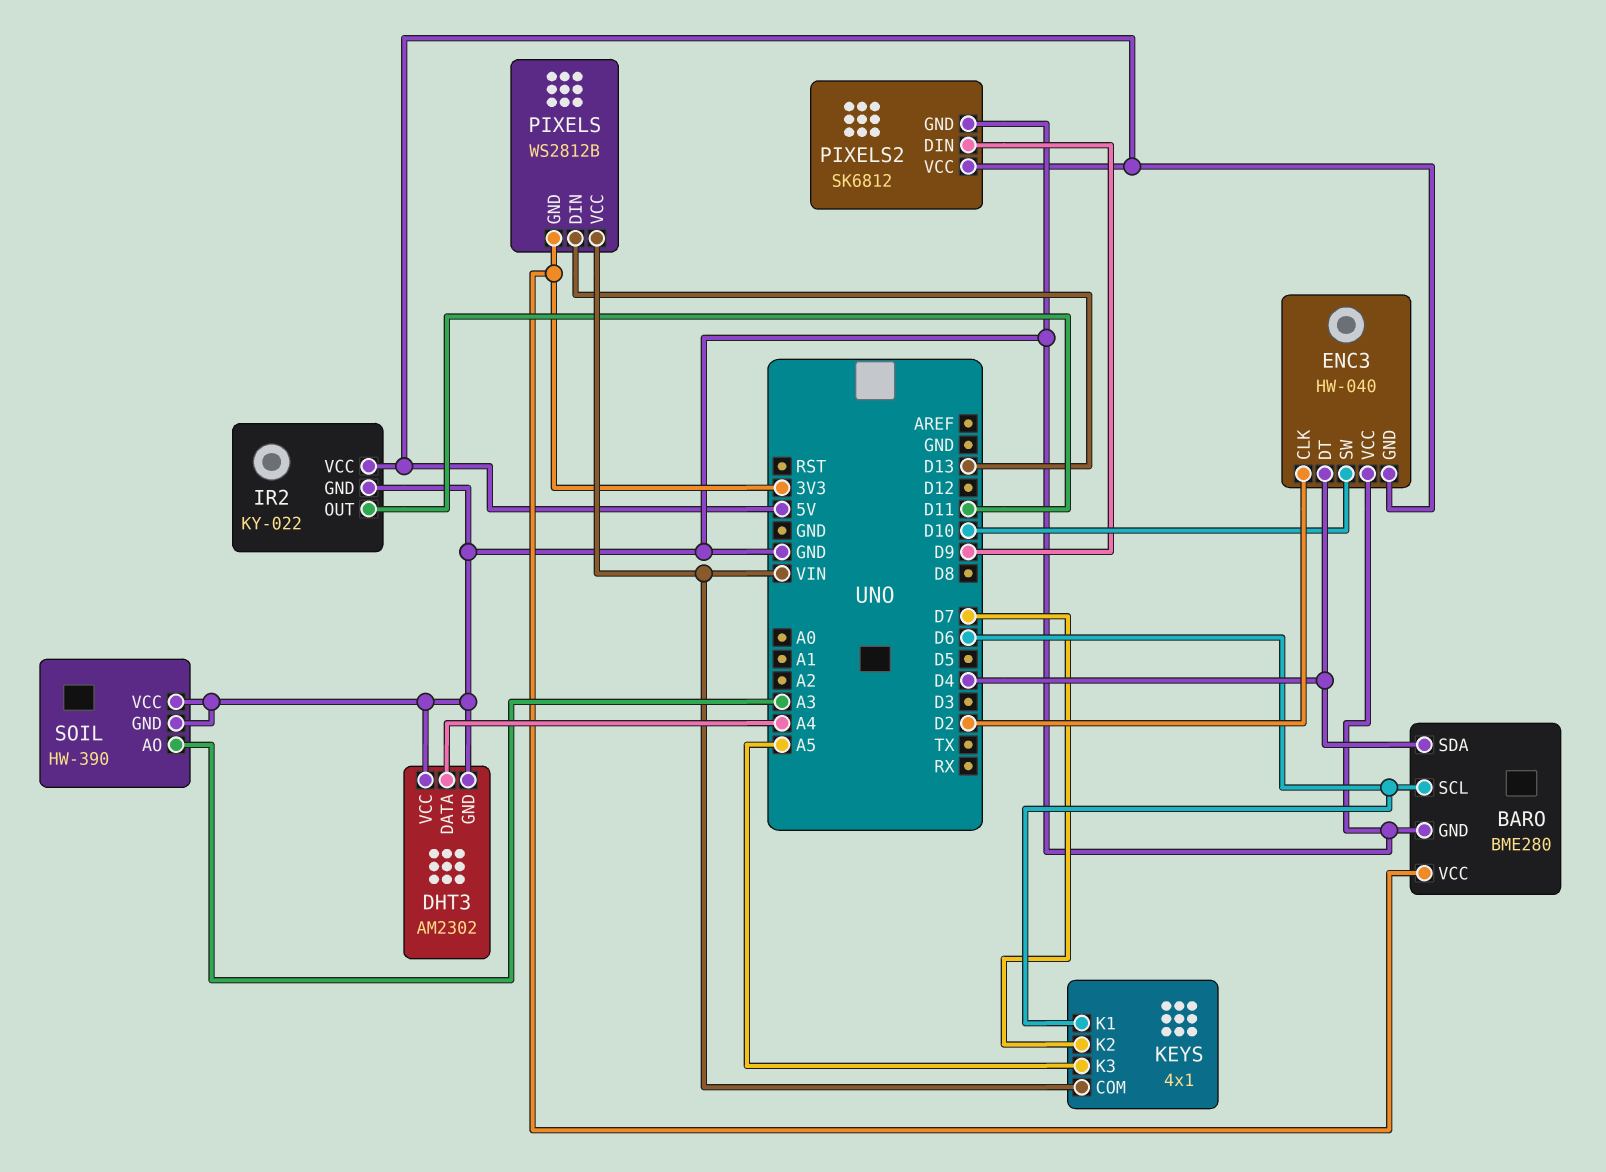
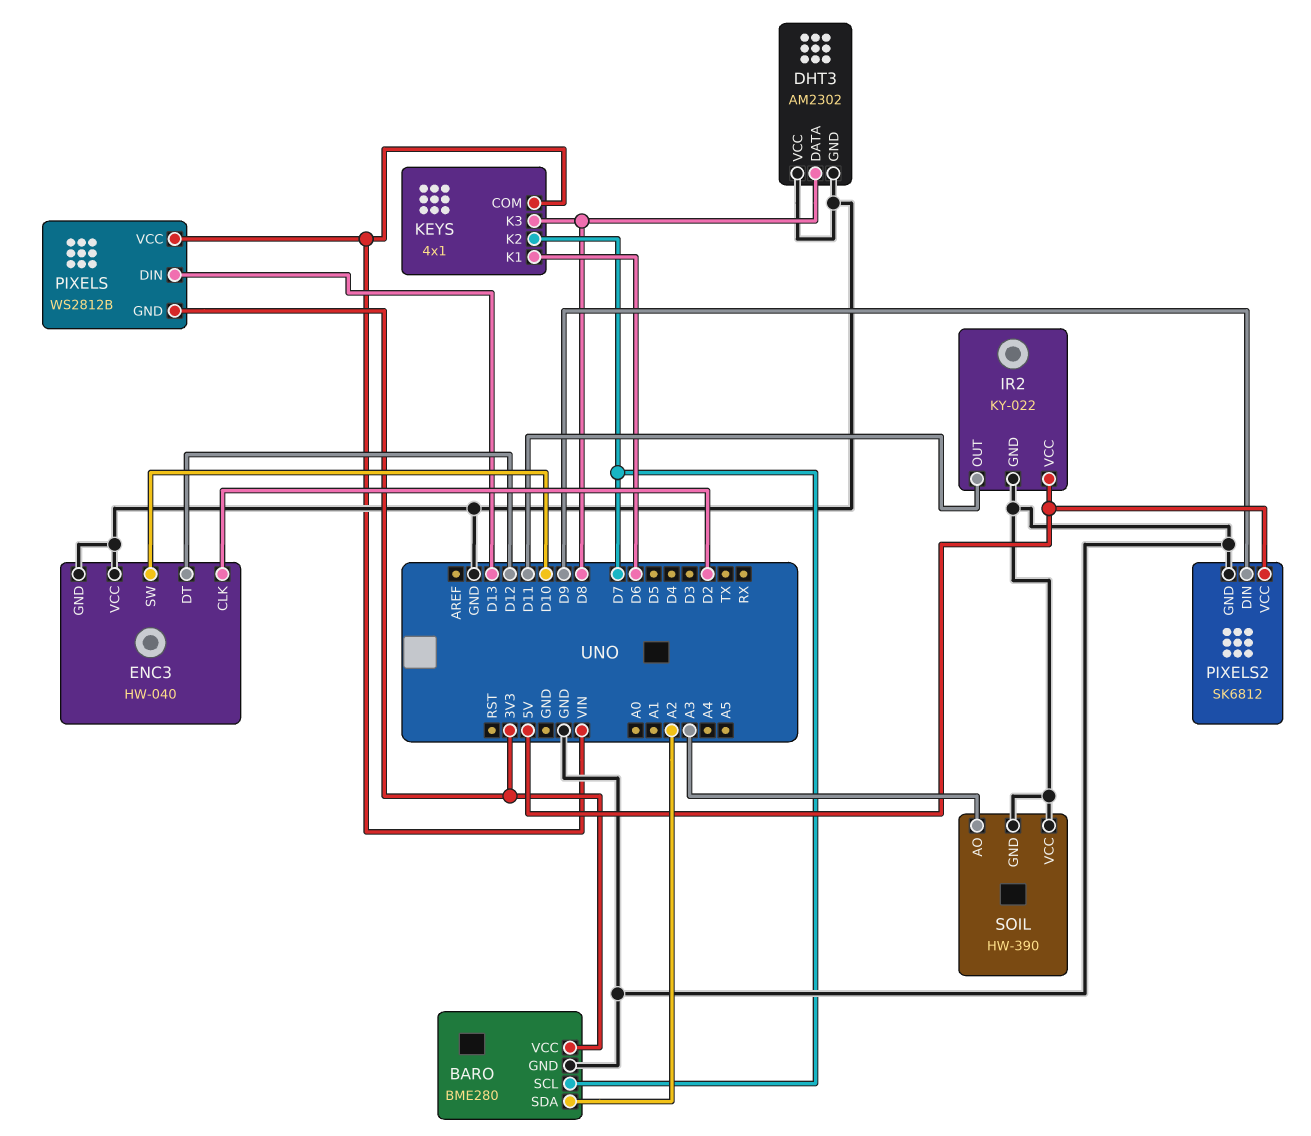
BARO pin SCL: D6 -> D7
BARO pin SDA: D4 -> A2
DHT3 pin DATA: A4 -> D8
ENC3 pin DT: D4 -> D12
ENC3 pin GND: 5V -> GND
KEYS pin K3: A5 -> D8

